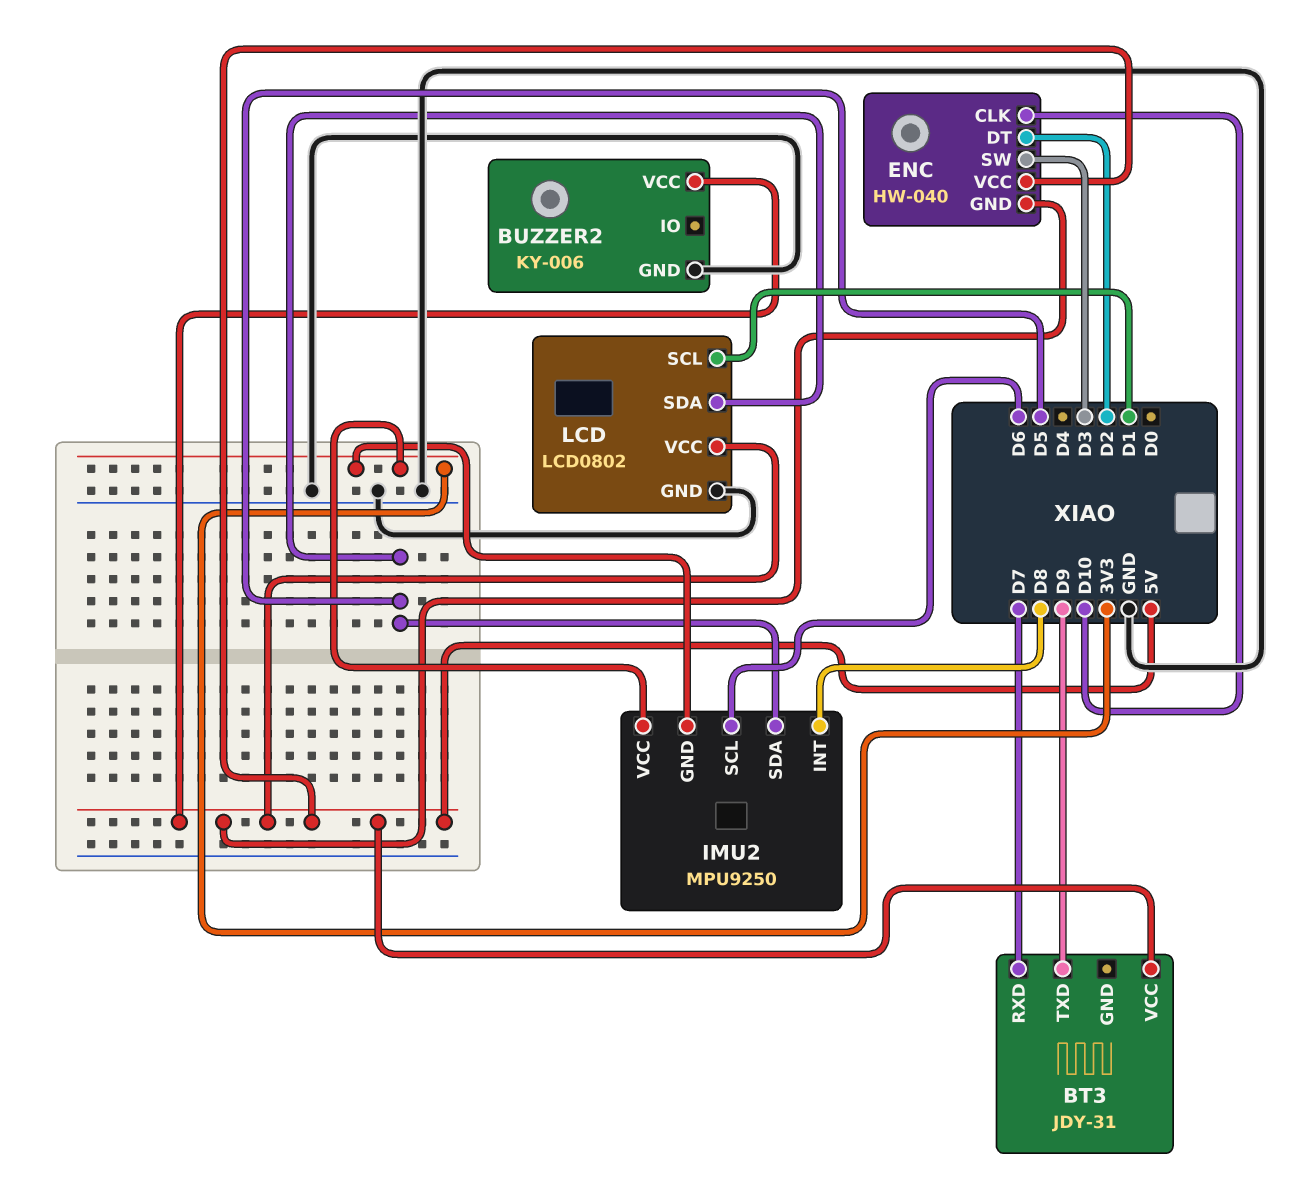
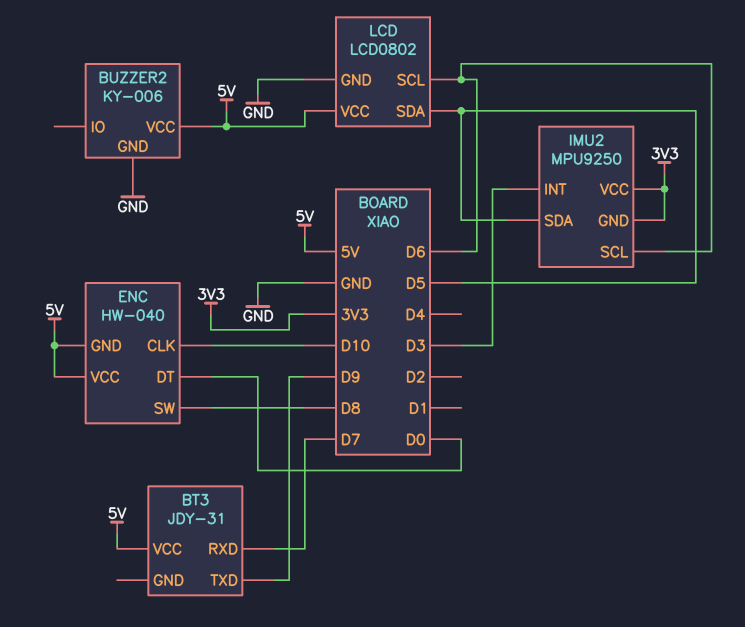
ENC pin DT: D2 -> D0
ENC pin SW: D3 -> D8
IMU2 pin INT: D8 -> D3
LCD pin SCL: D1 -> D6

